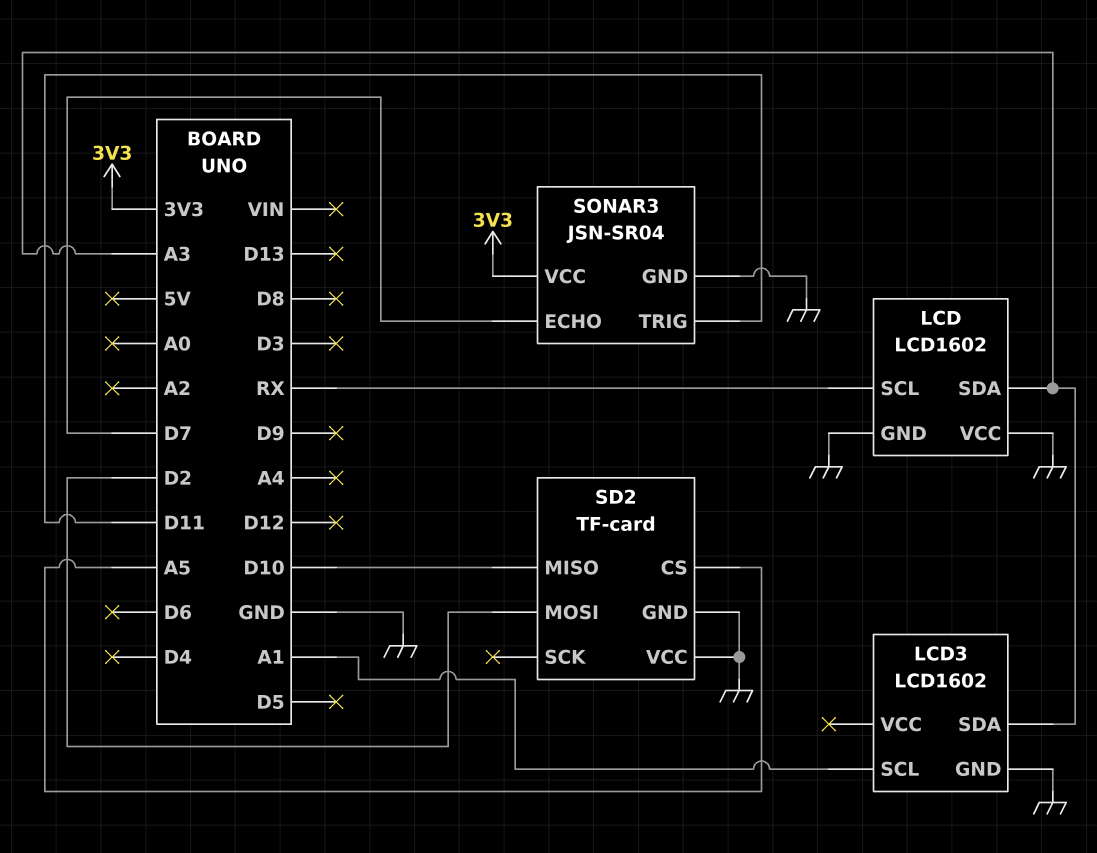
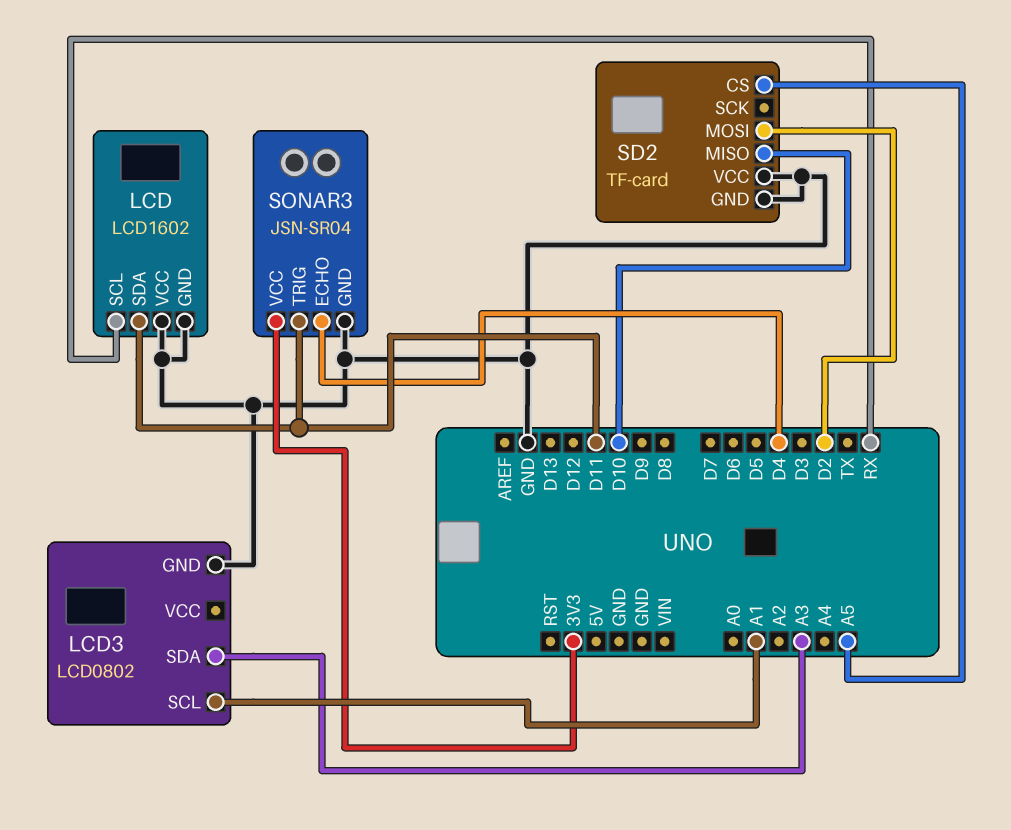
LCD pin SDA: A3 -> D11
LCD3: LCD1602 -> LCD0802
SONAR3 pin ECHO: D7 -> D4

